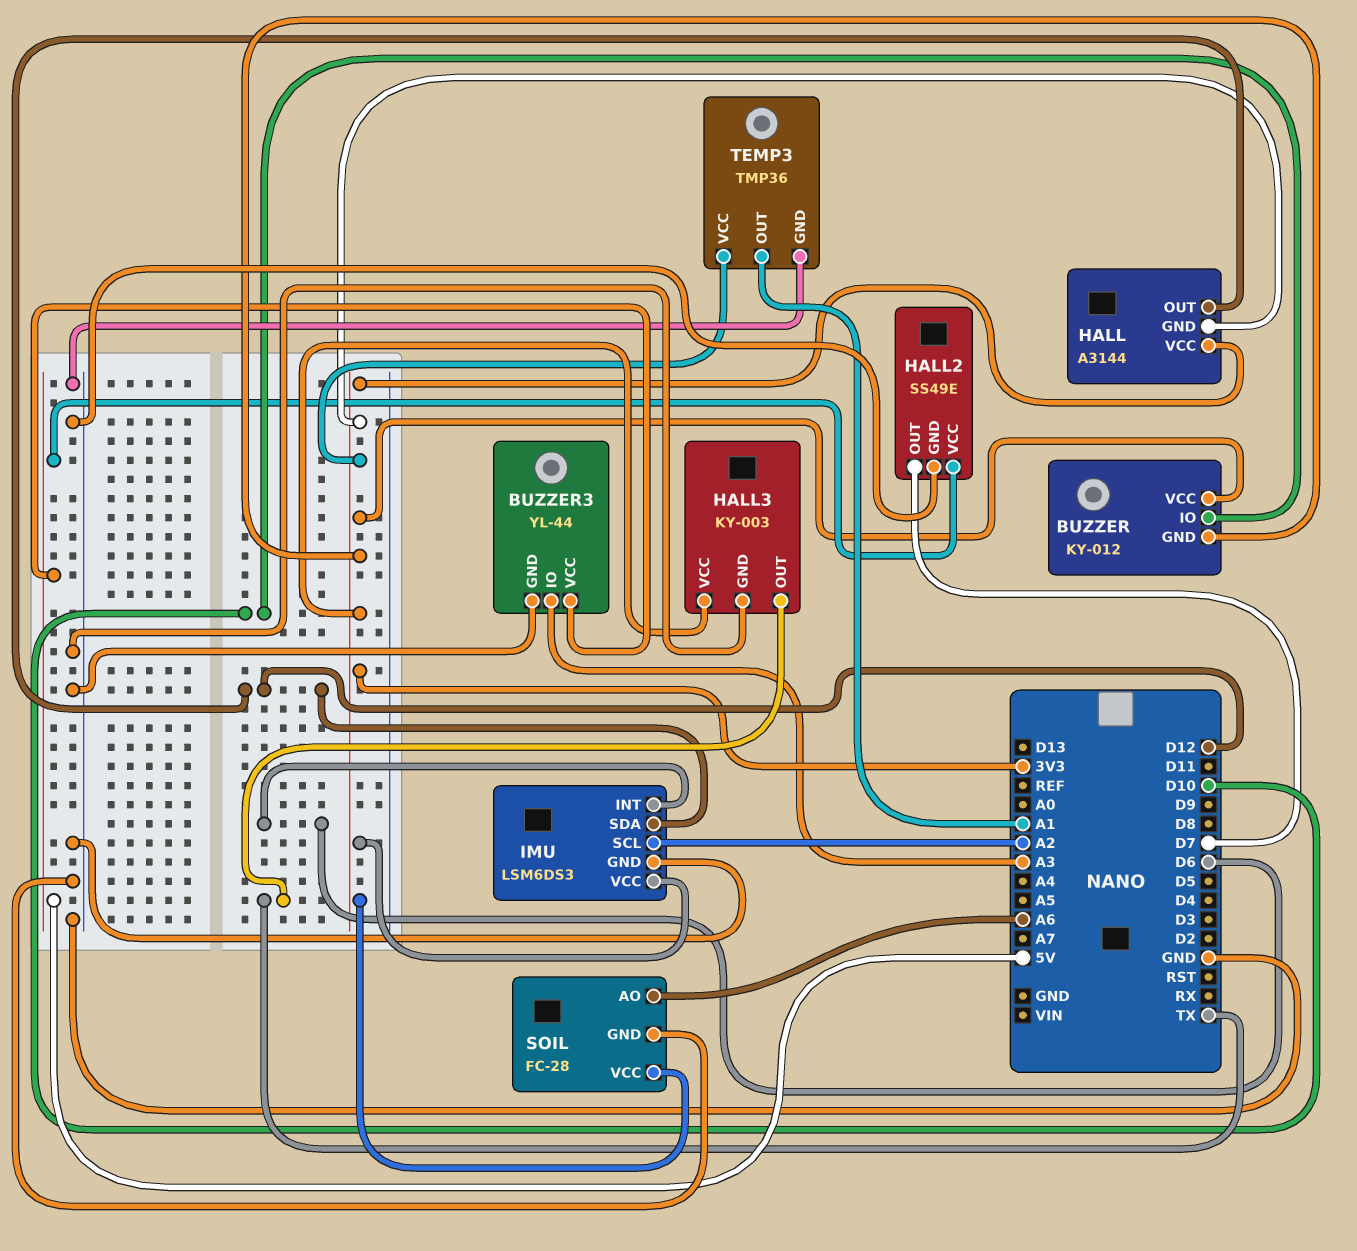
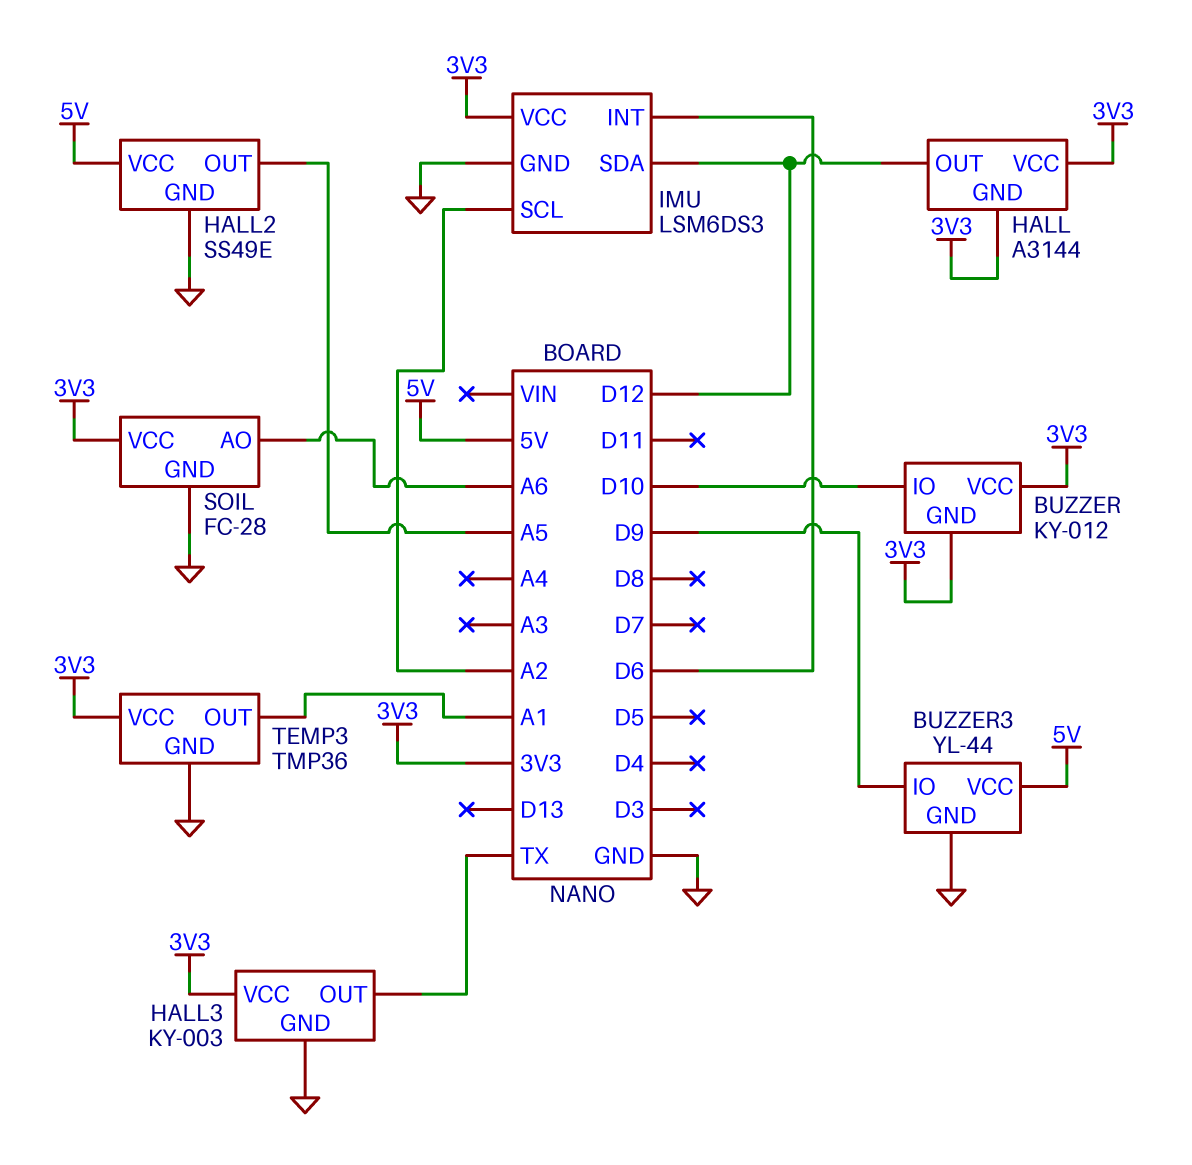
BUZZER3 pin IO: A3 -> D9
HALL2 pin OUT: D7 -> A5

